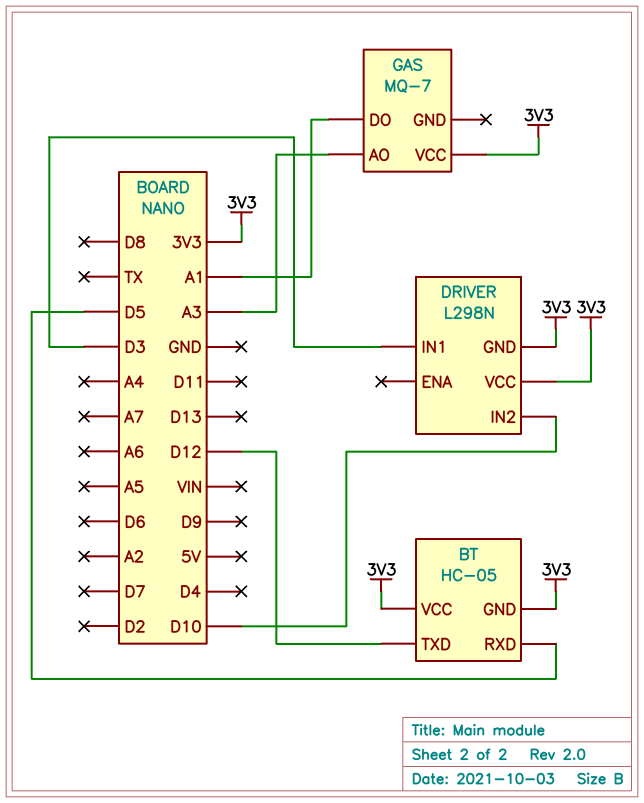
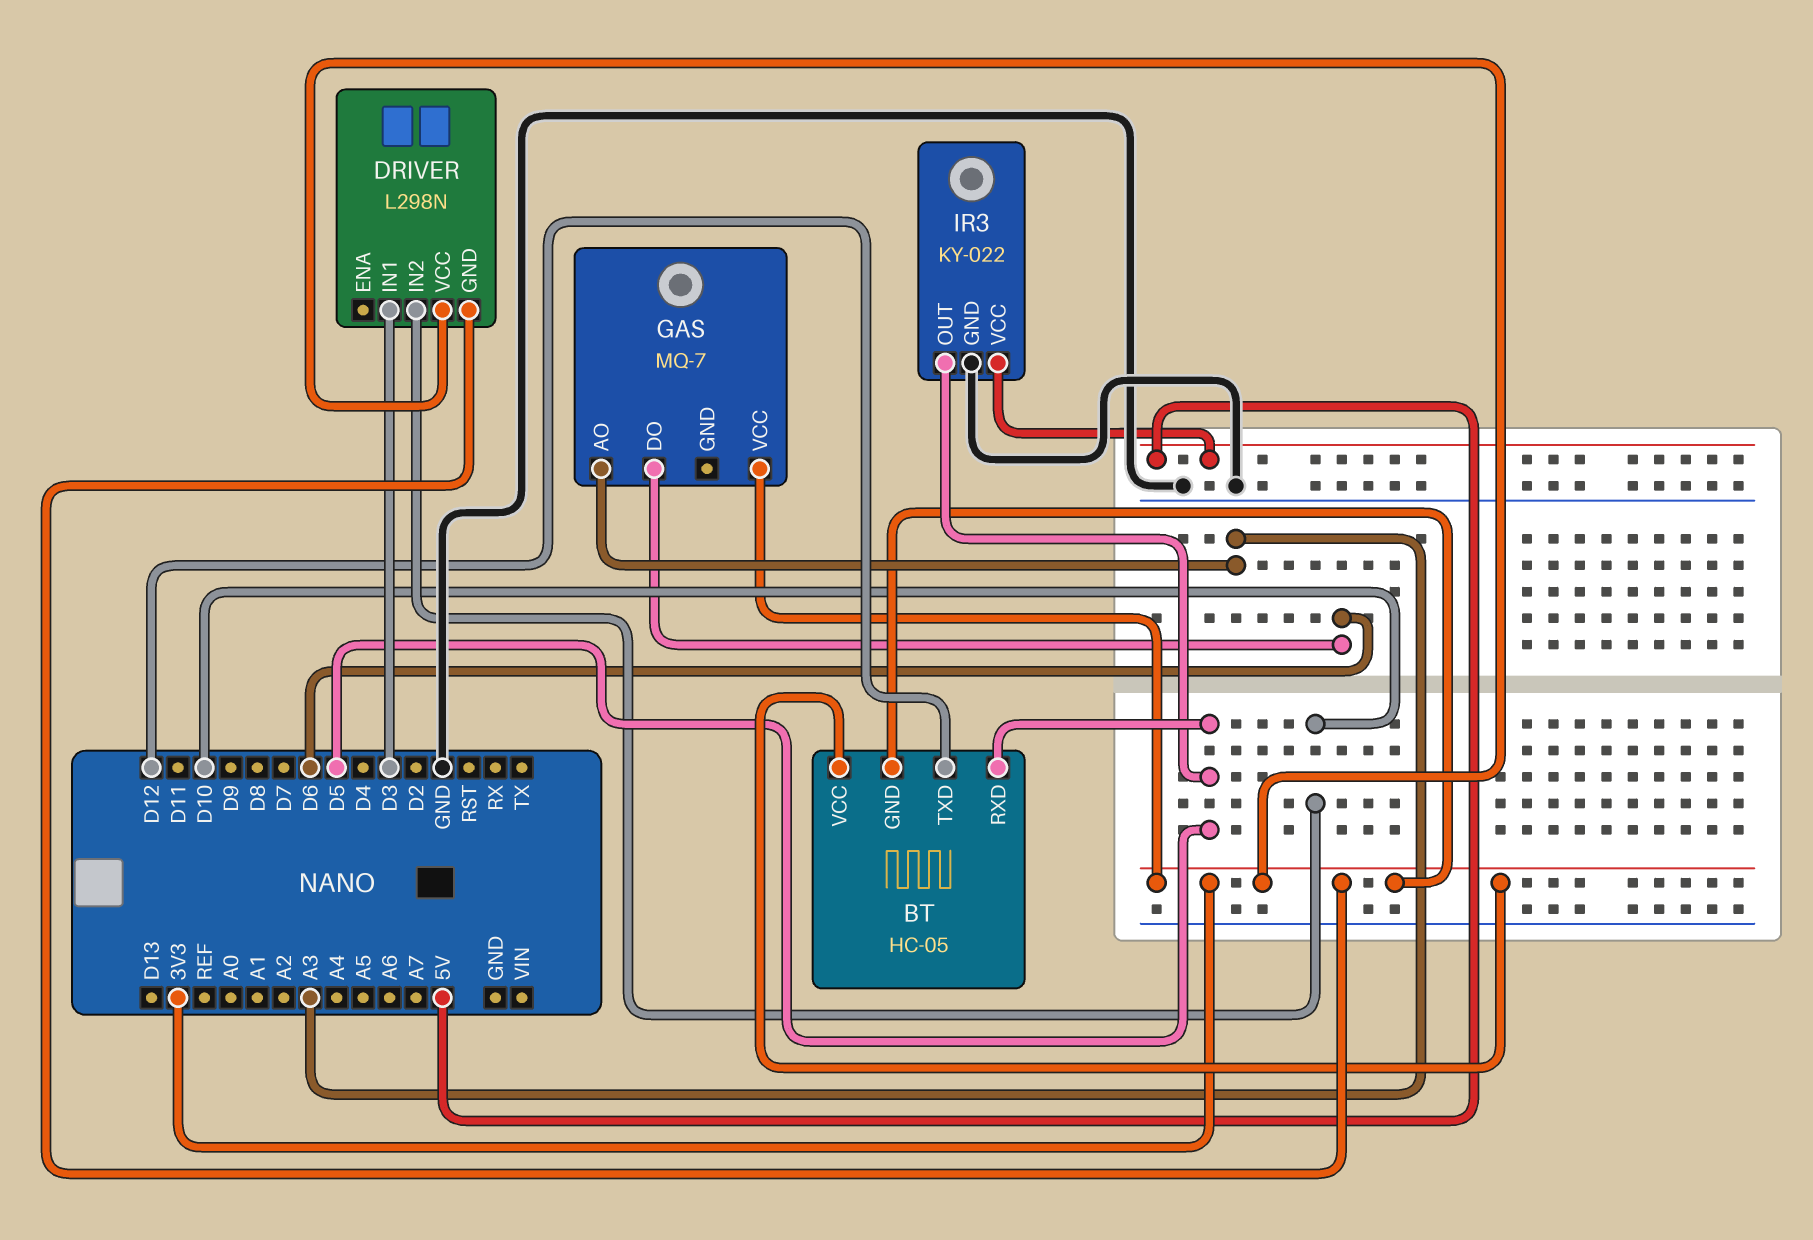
GAS pin DO: A1 -> D6
IR3: none -> KY-022
IR3 pin GND: none -> GND
IR3 pin OUT: none -> D5
IR3 pin VCC: none -> 5V

